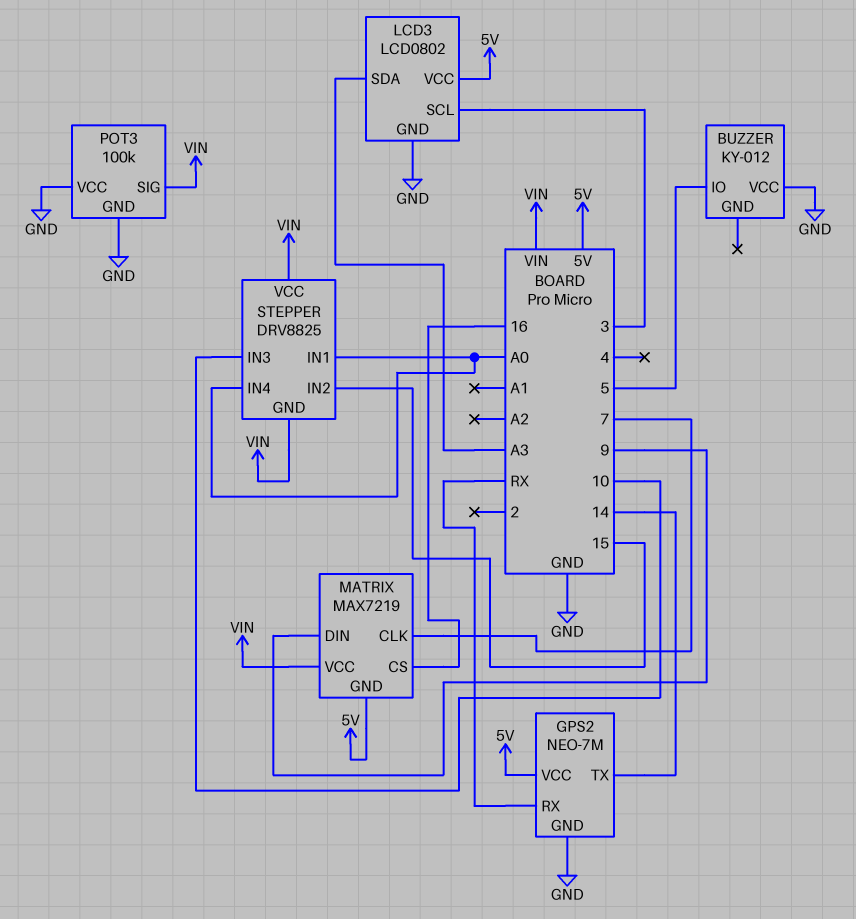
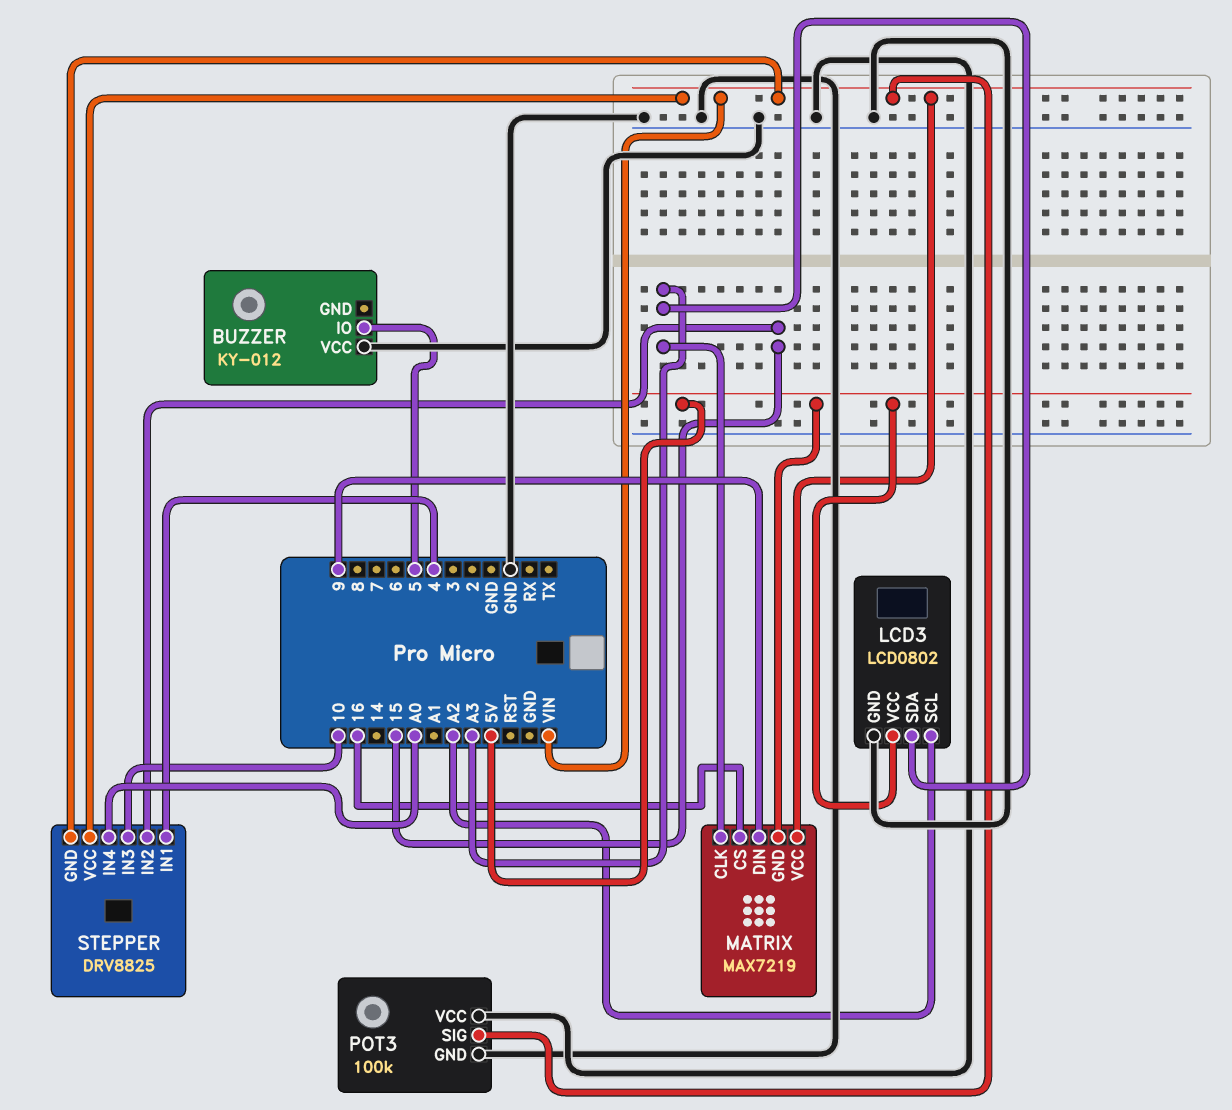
GPS2: NEO-7M -> none
GPS2 pin GND: GND -> none
GPS2 pin RX: RX -> none
GPS2 pin TX: 14 -> none
GPS2 pin VCC: 5V -> none
LCD3 pin SCL: 3 -> A2
MATRIX pin CLK: 7 -> A3
STEPPER pin IN1: A0 -> 4

